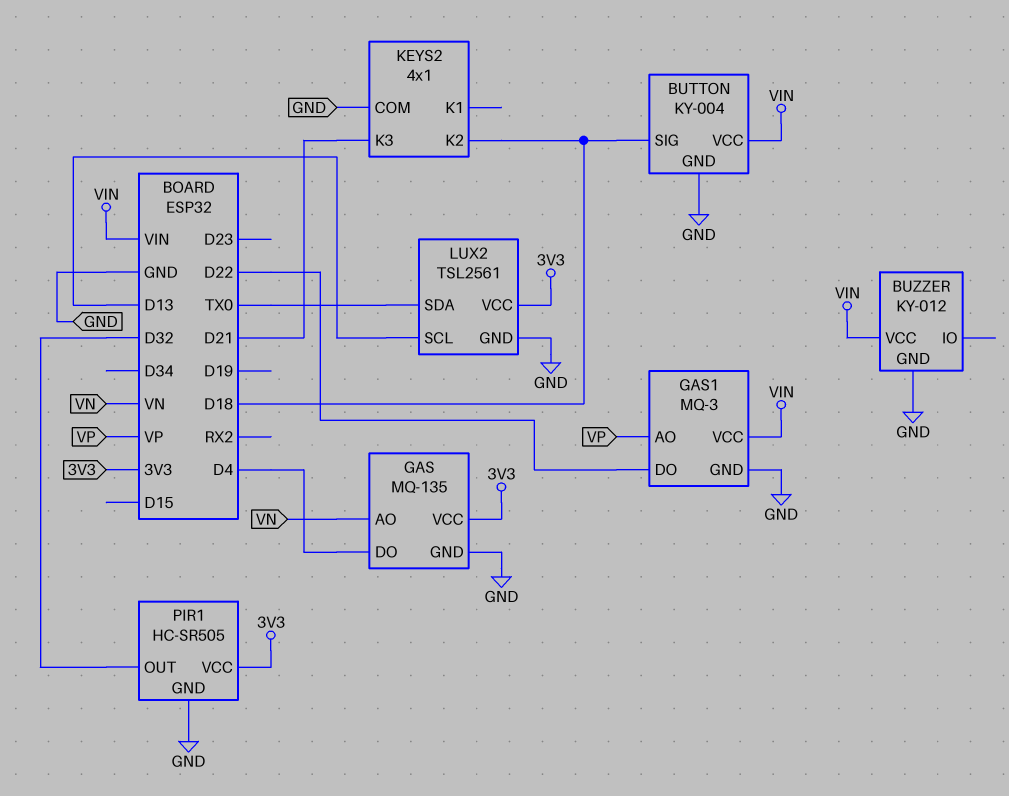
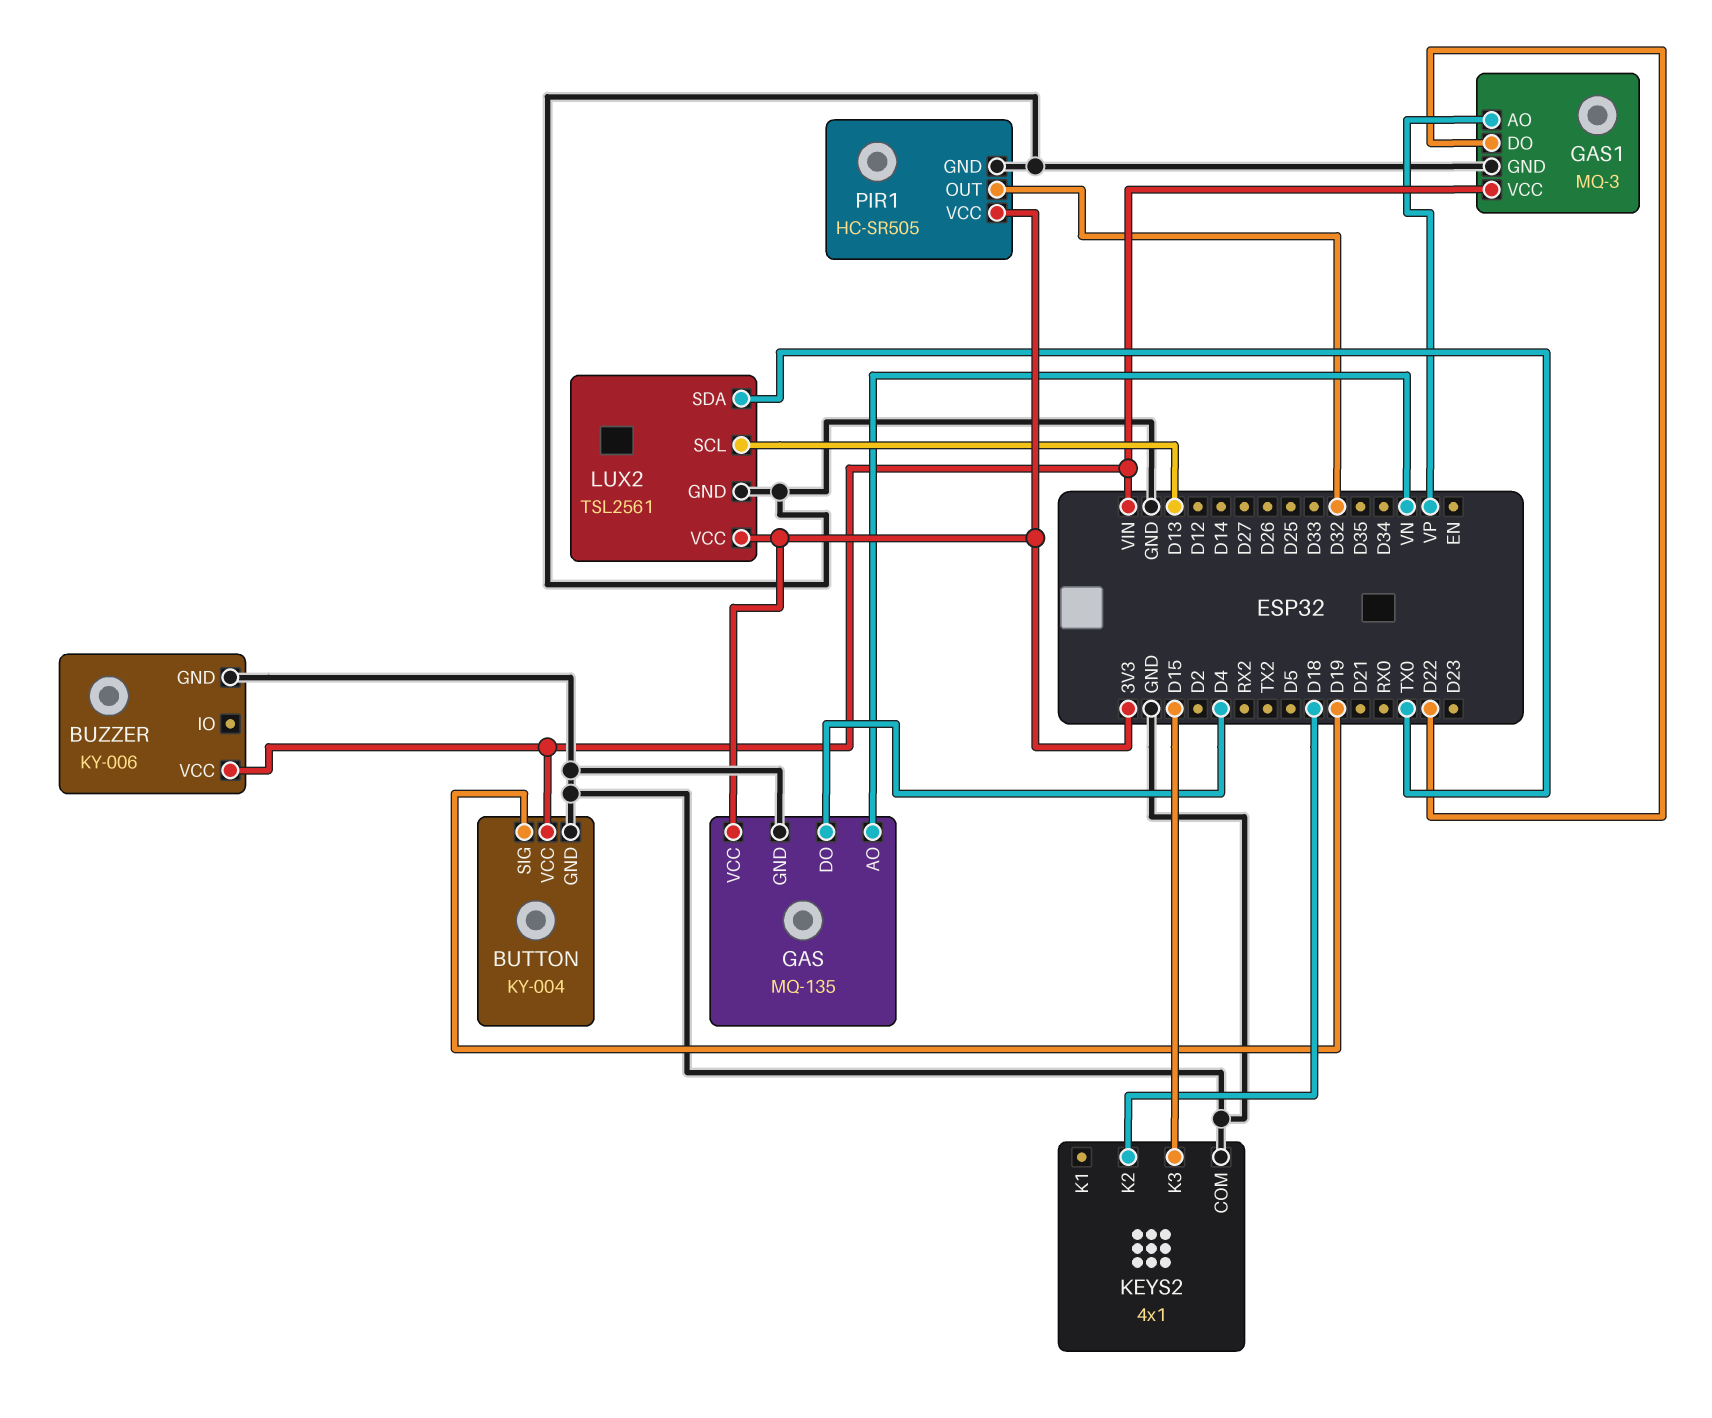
BUTTON pin SIG: D18 -> D19
BUZZER: KY-012 -> KY-006
KEYS2 pin K3: D21 -> D15

